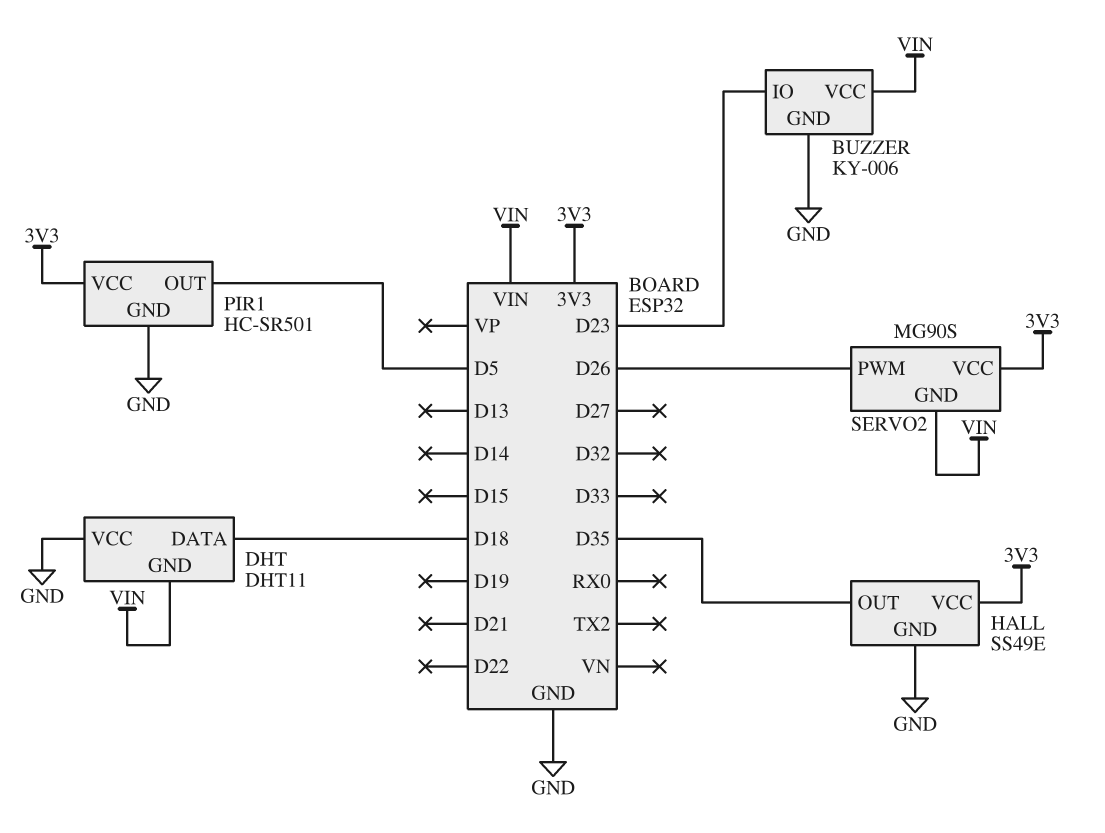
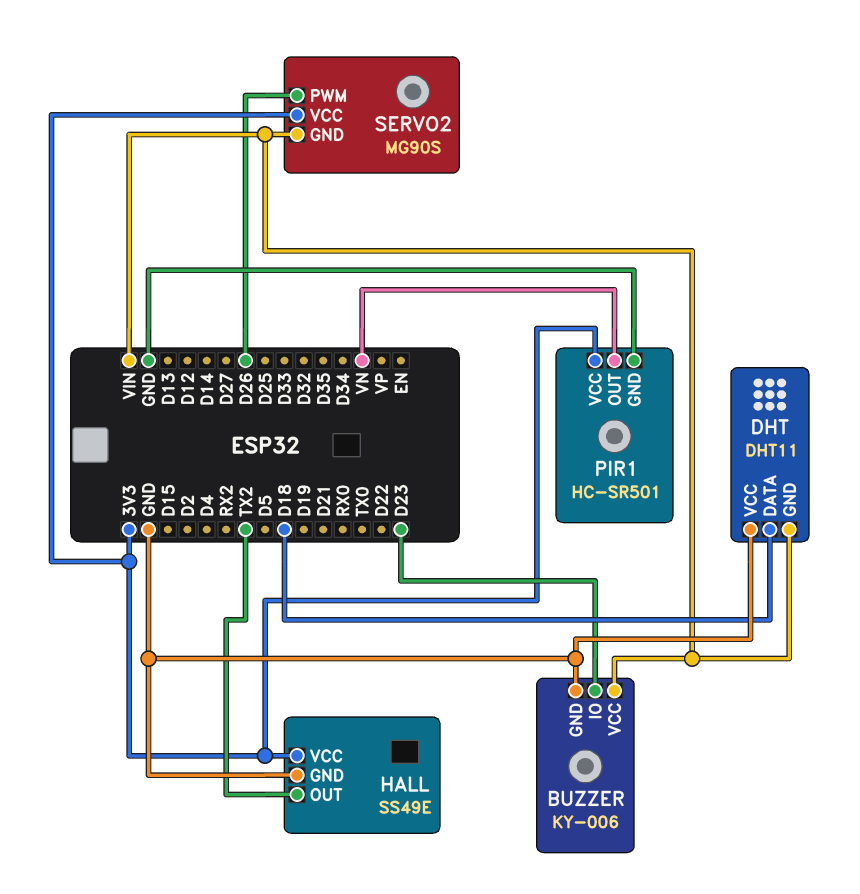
HALL pin OUT: D35 -> TX2
PIR1 pin OUT: D5 -> VN

